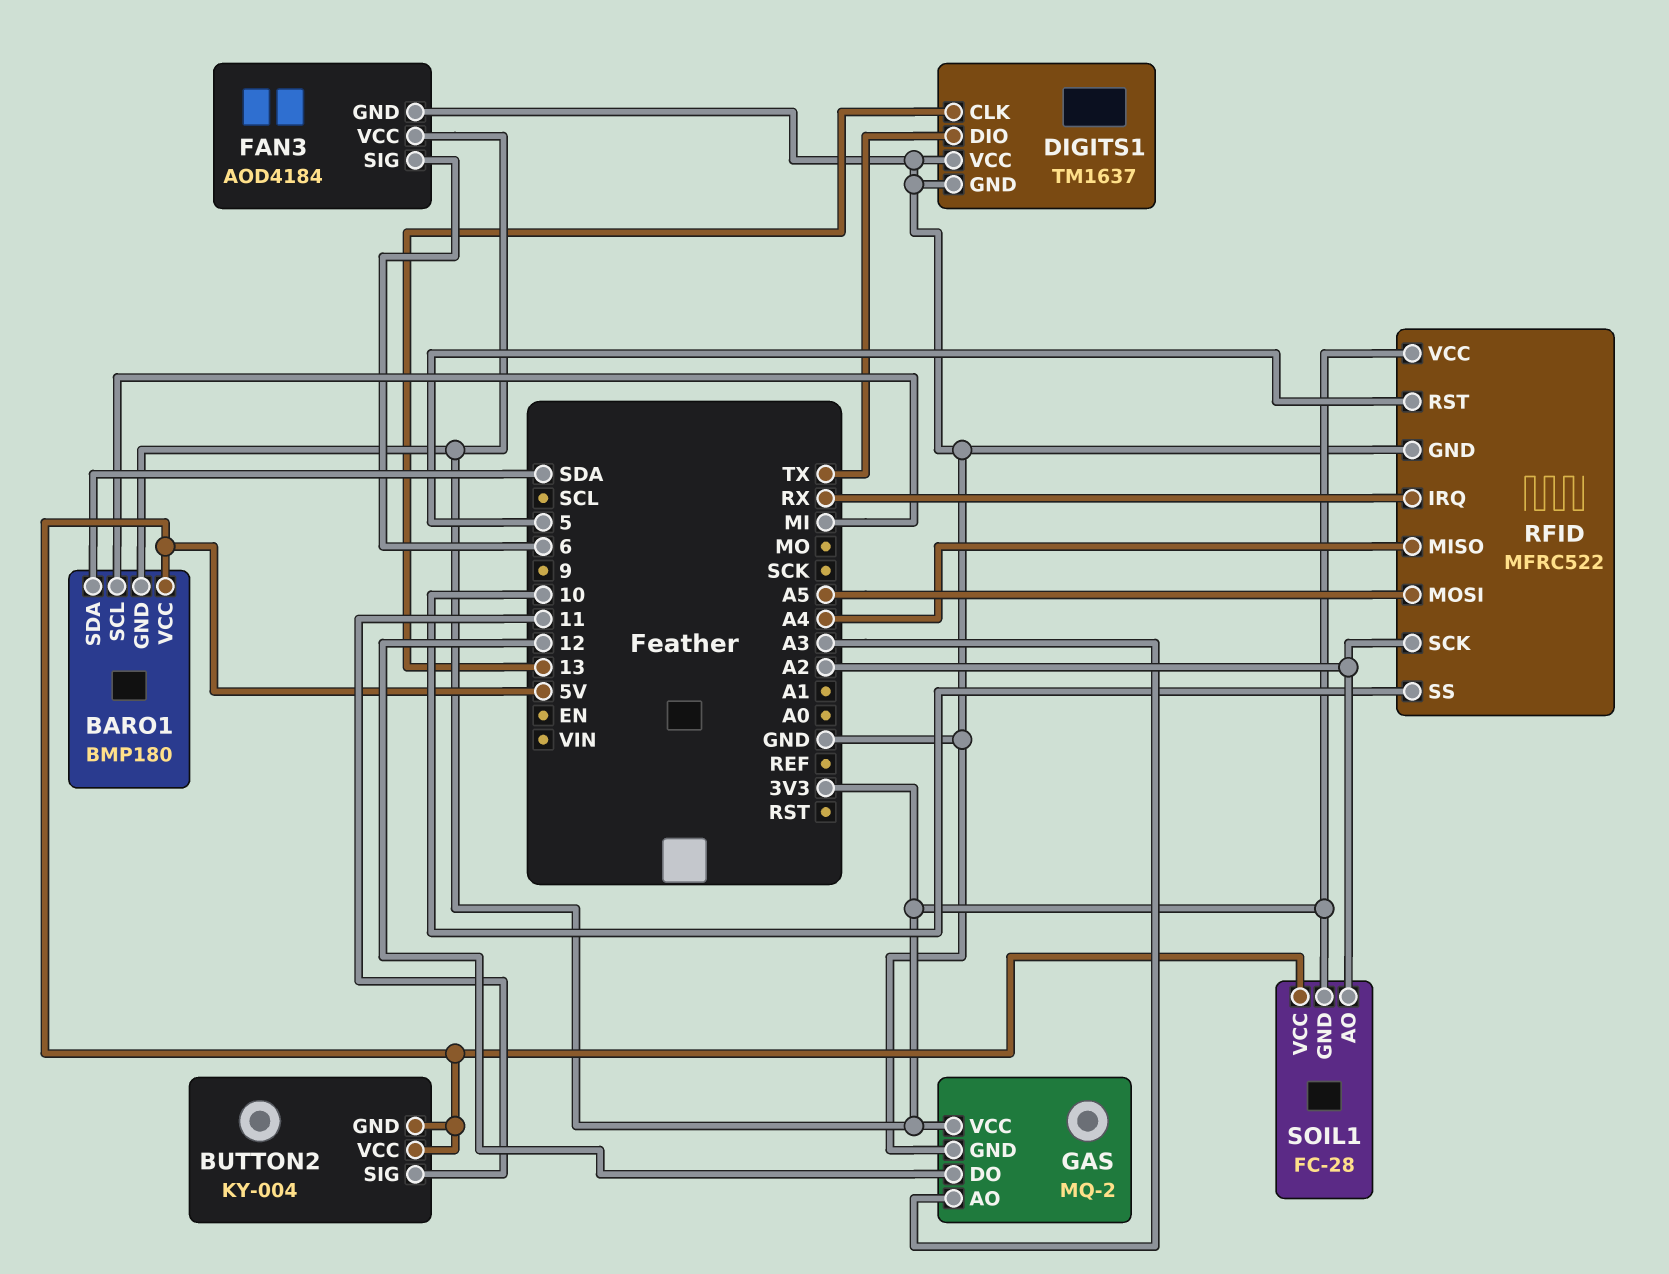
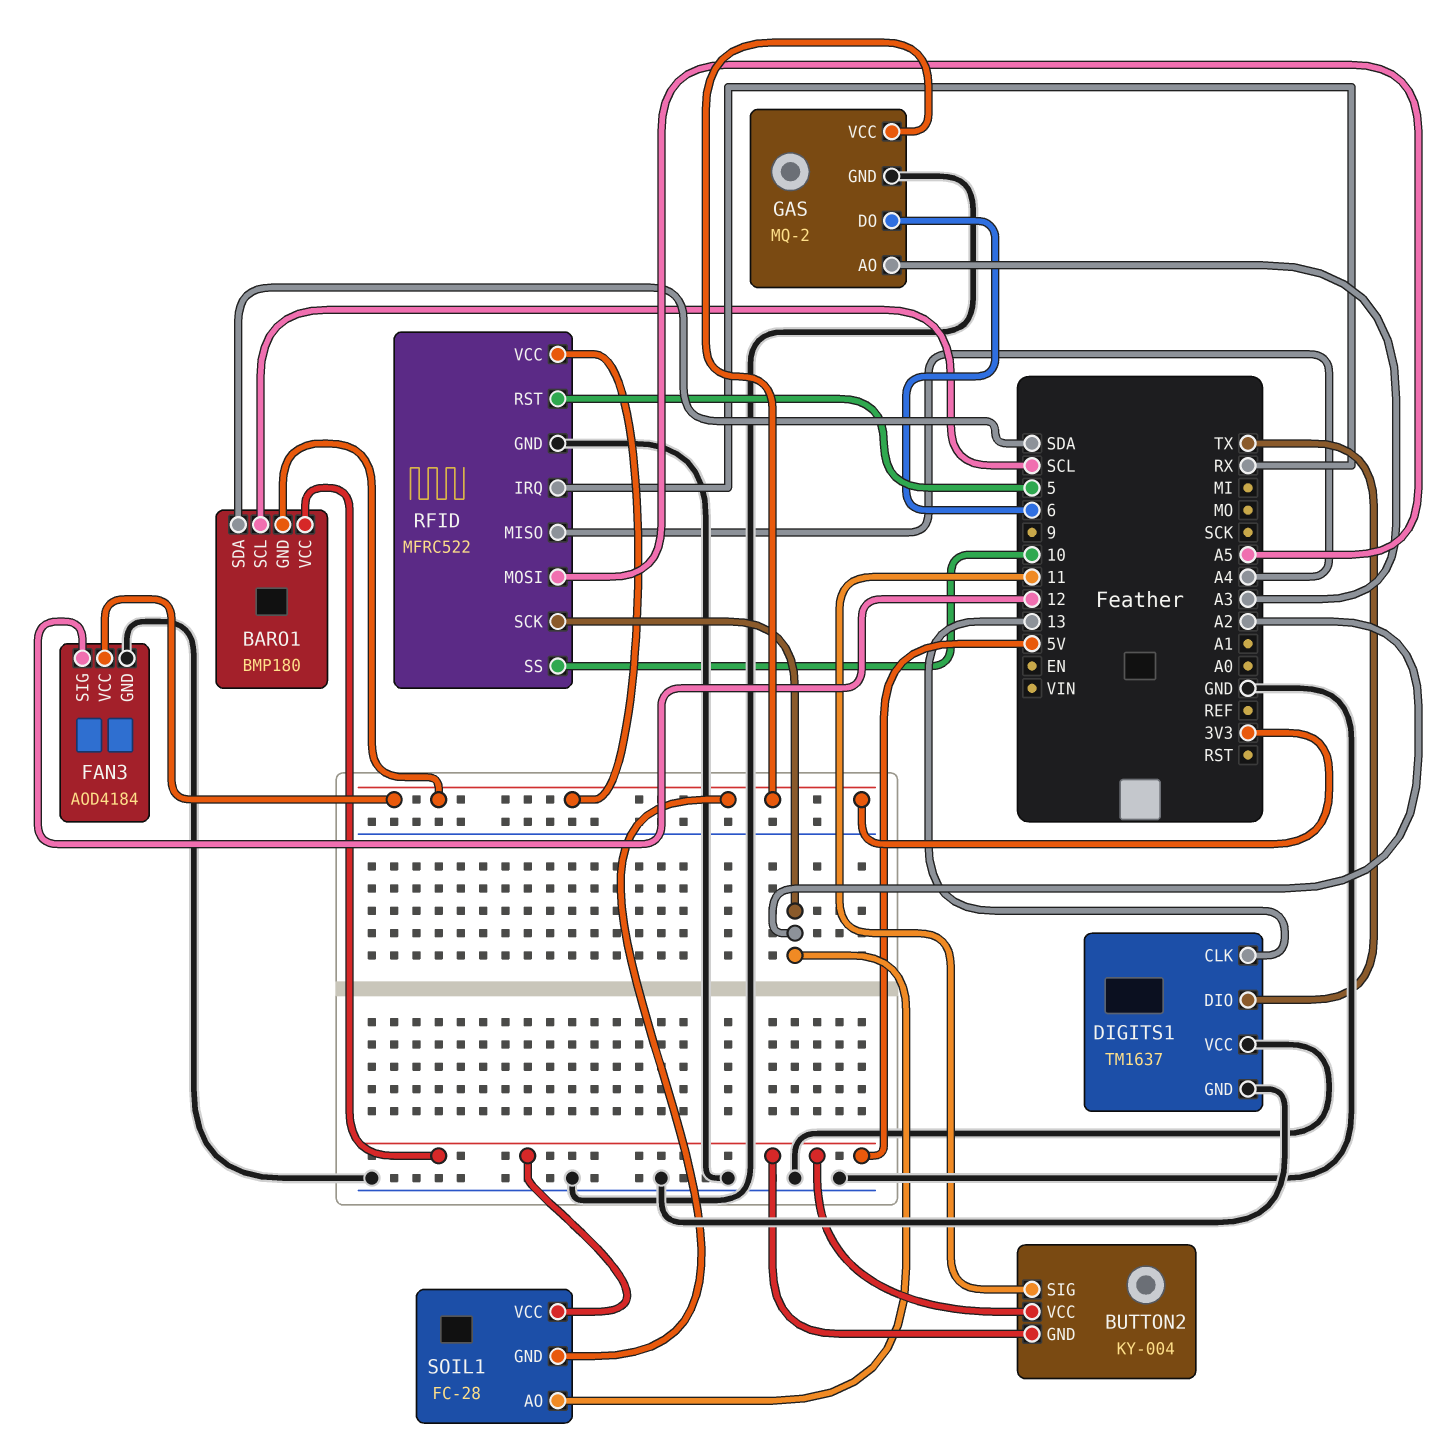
BARO1 pin SCL: MI -> SCL
FAN3 pin SIG: 6 -> 12
GAS pin DO: 12 -> 6

